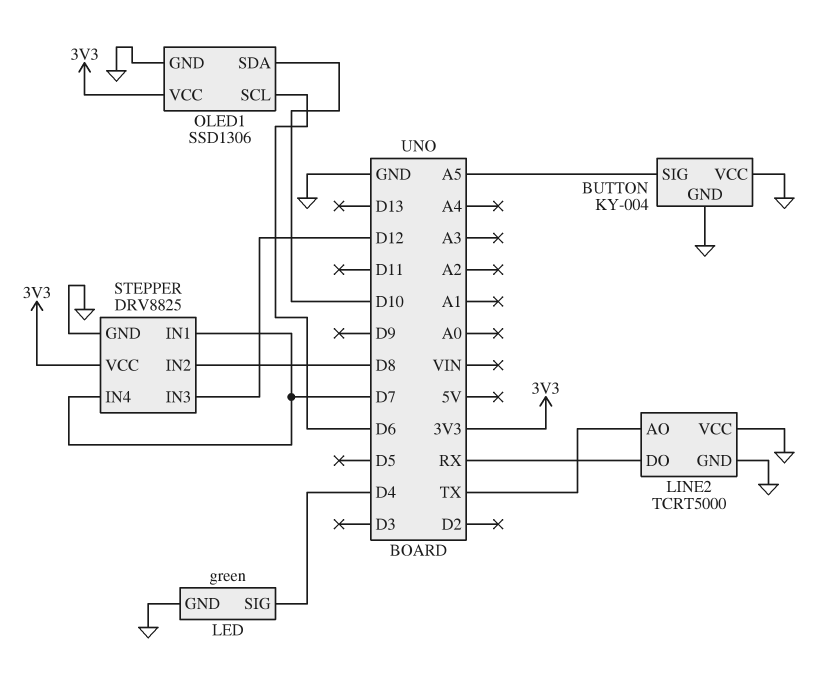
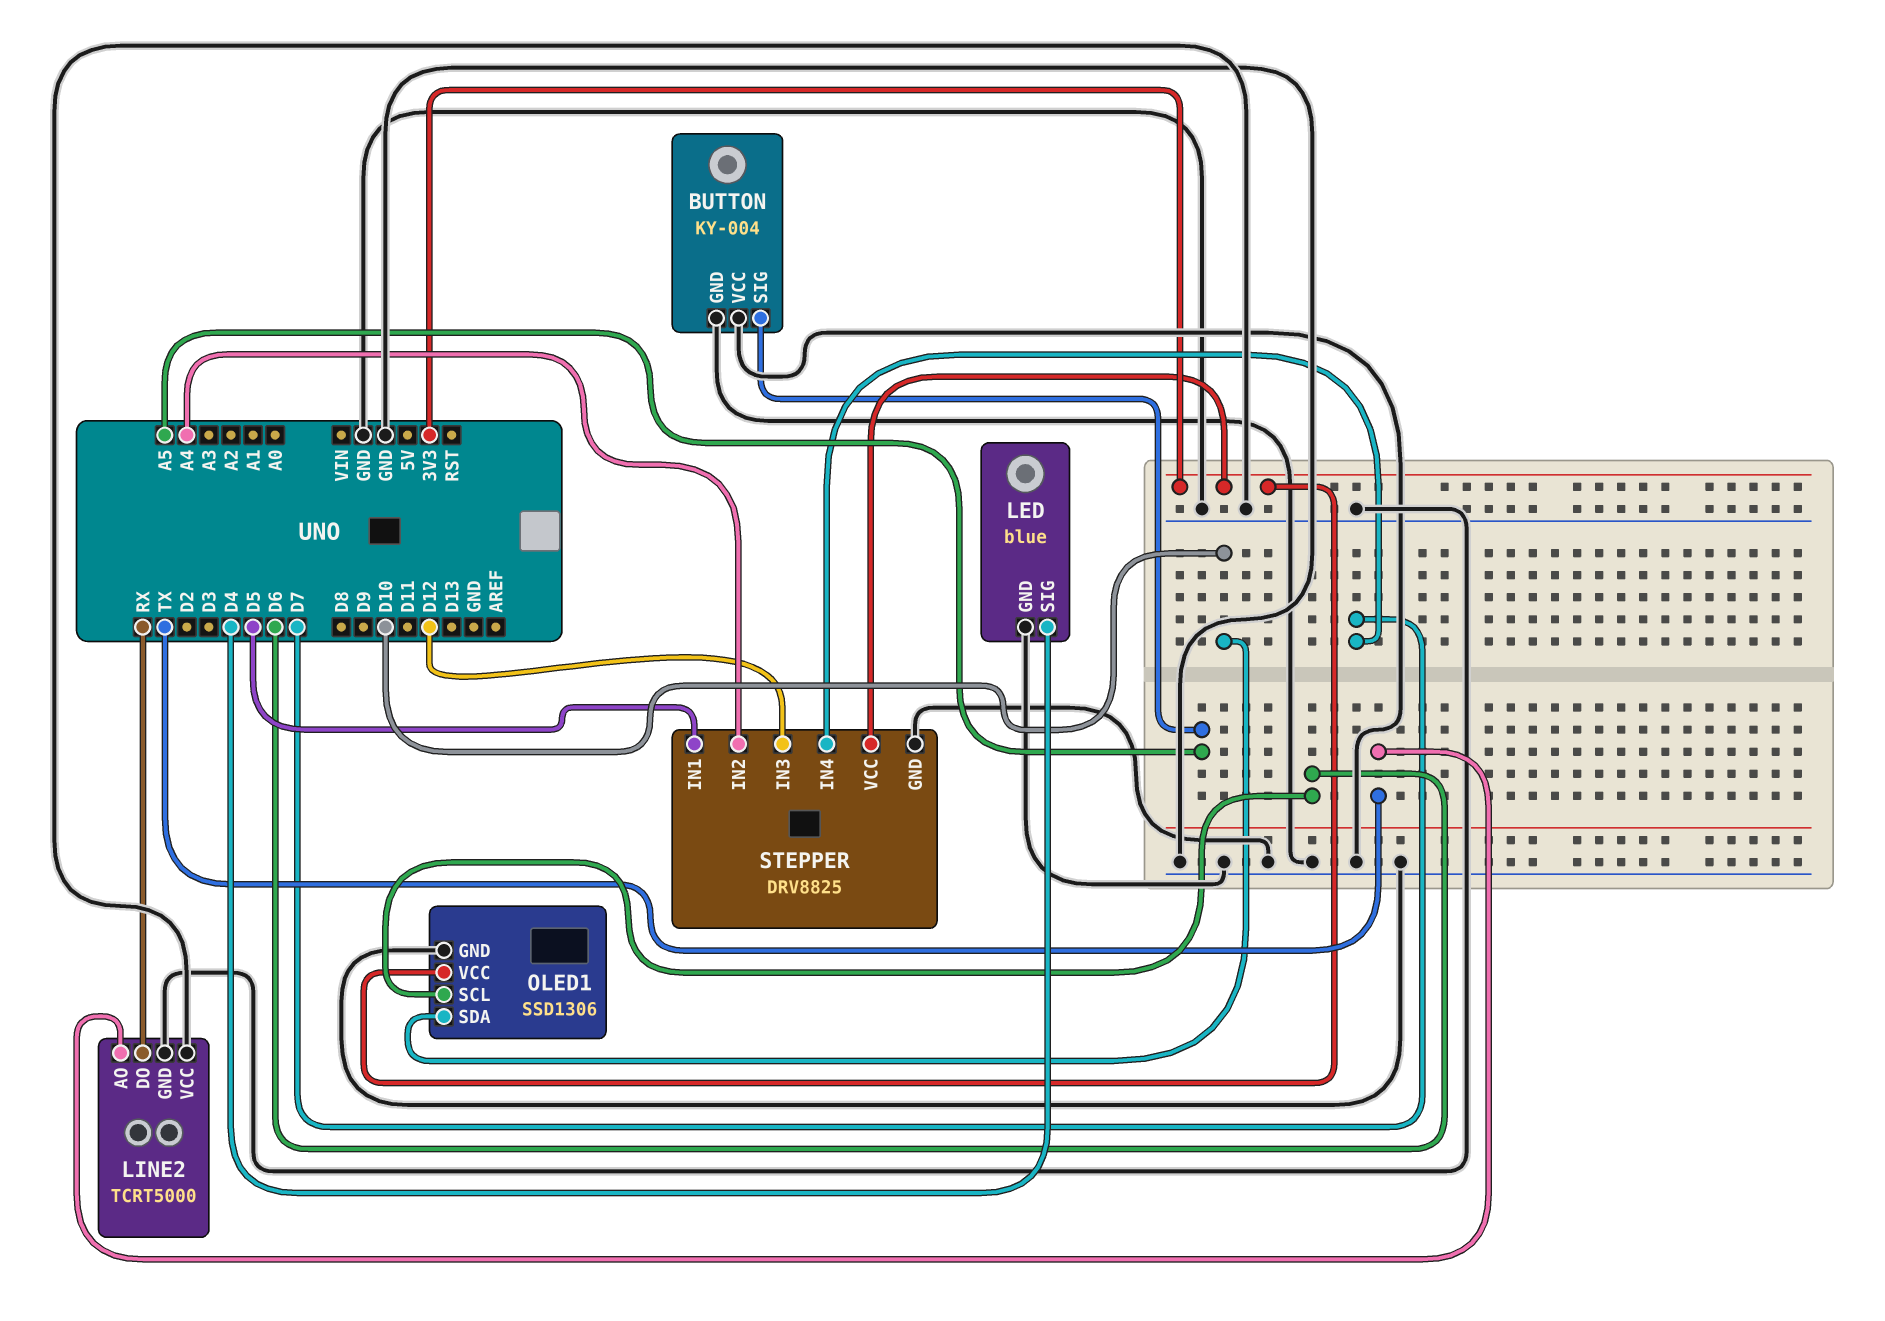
LED: green -> blue
STEPPER pin IN1: D7 -> D5
STEPPER pin IN2: D8 -> A4

